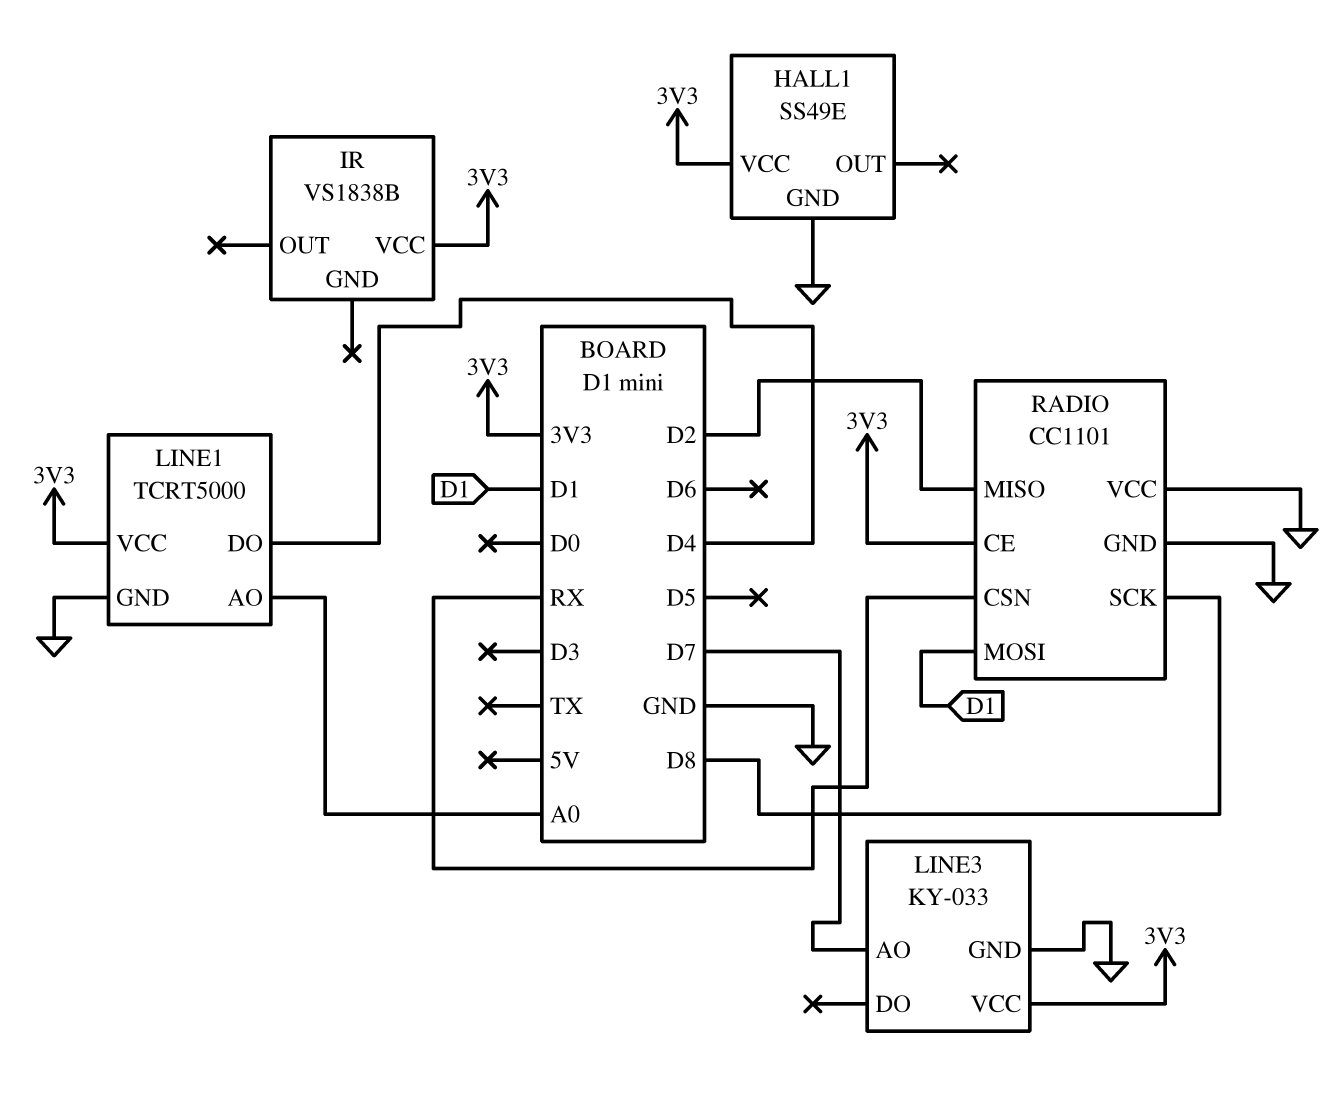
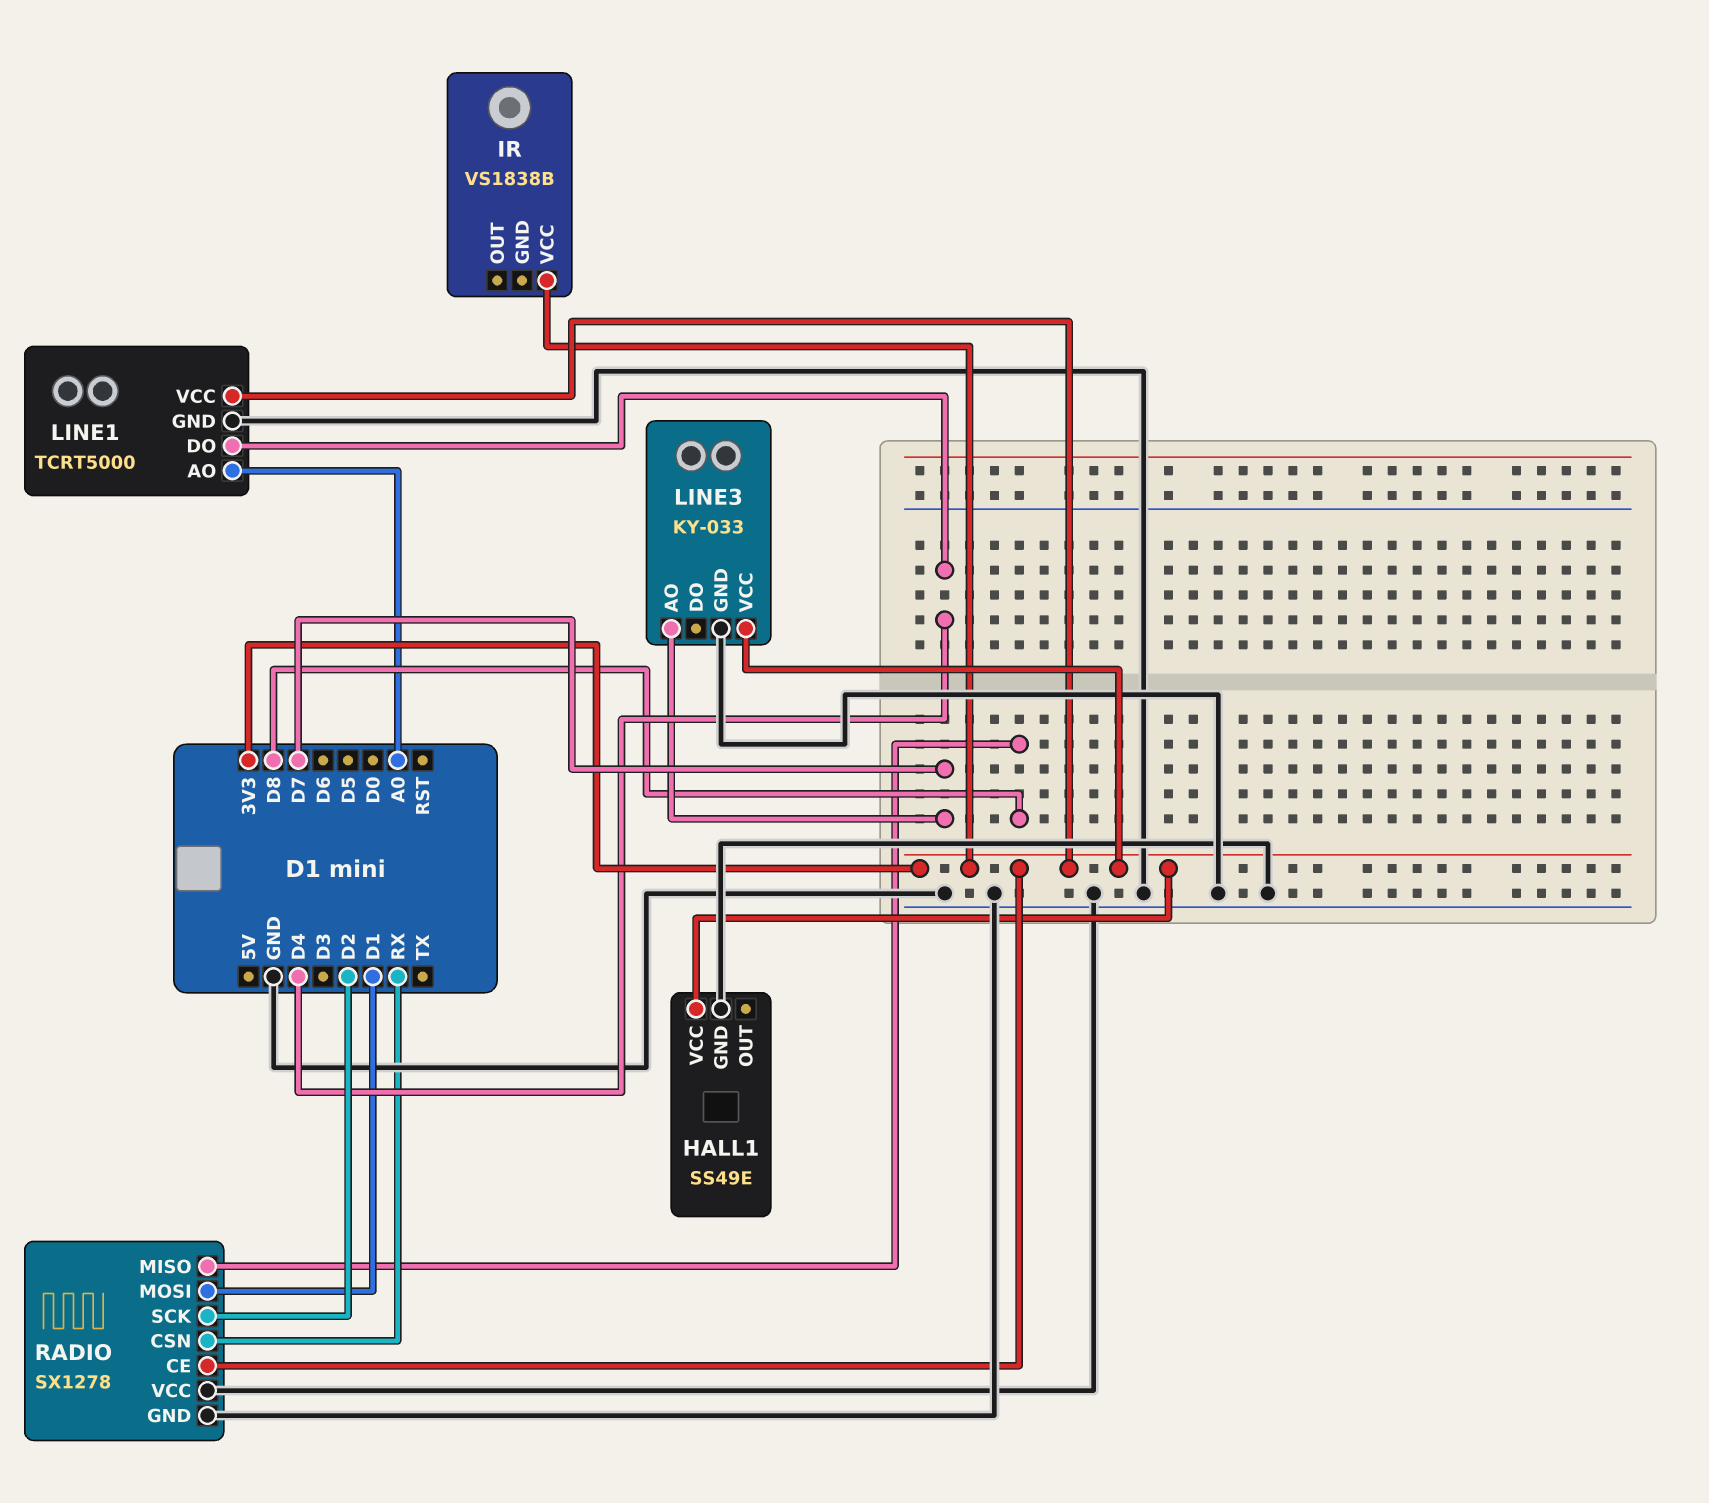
RADIO: CC1101 -> SX1278
RADIO pin MISO: D2 -> D8
RADIO pin SCK: D8 -> D2

